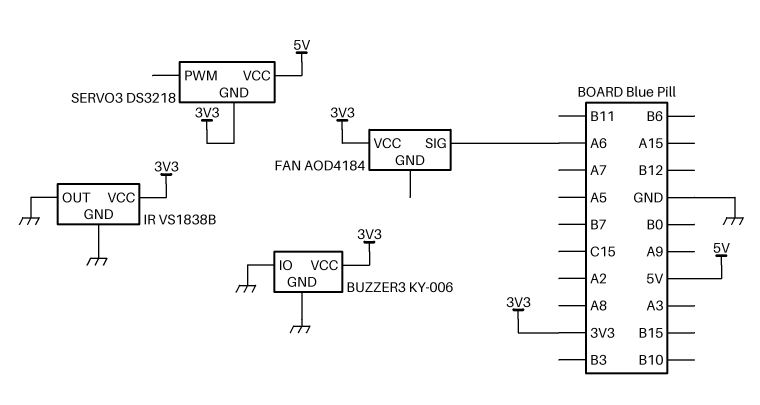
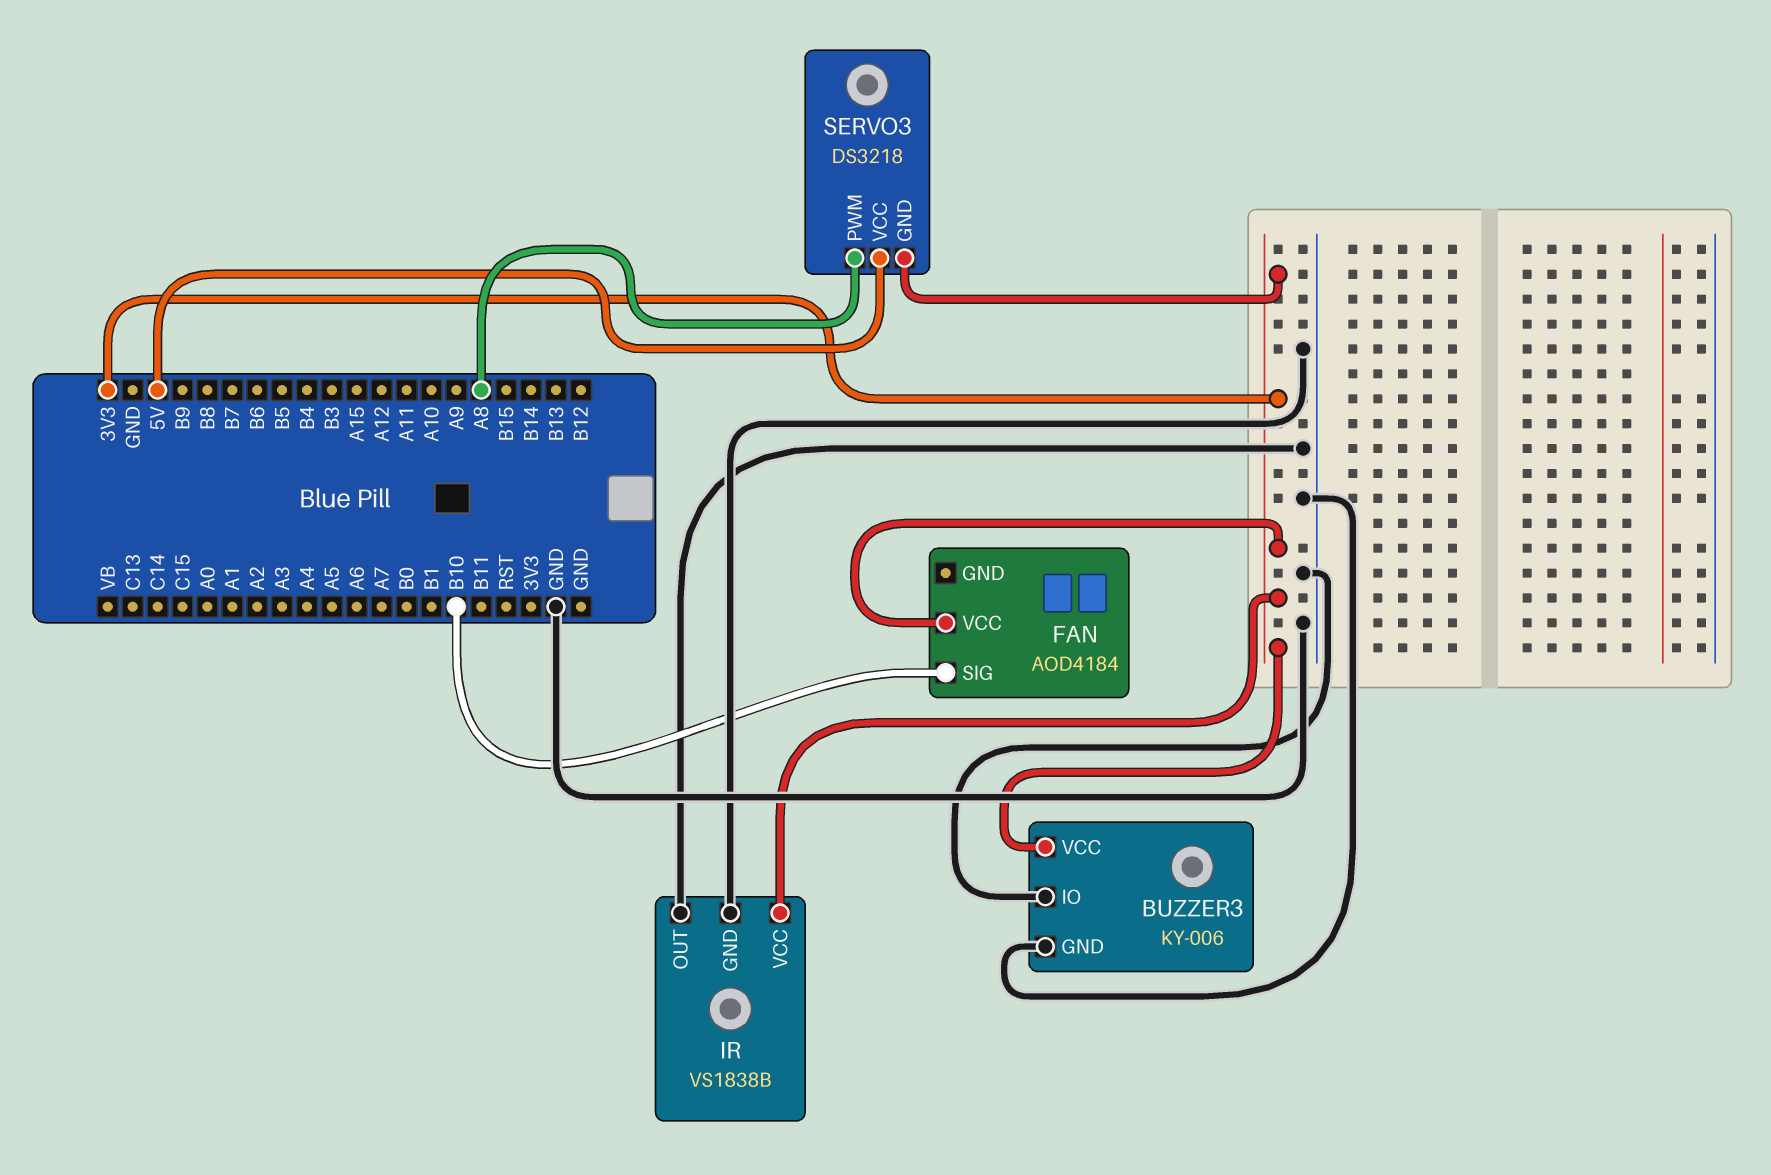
FAN pin SIG: A6 -> B10
SERVO3 pin PWM: none -> A8

